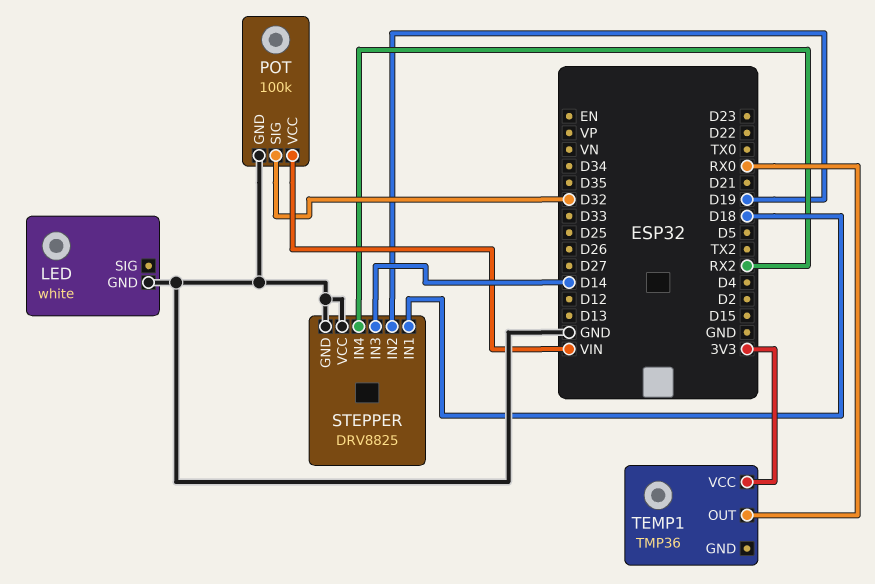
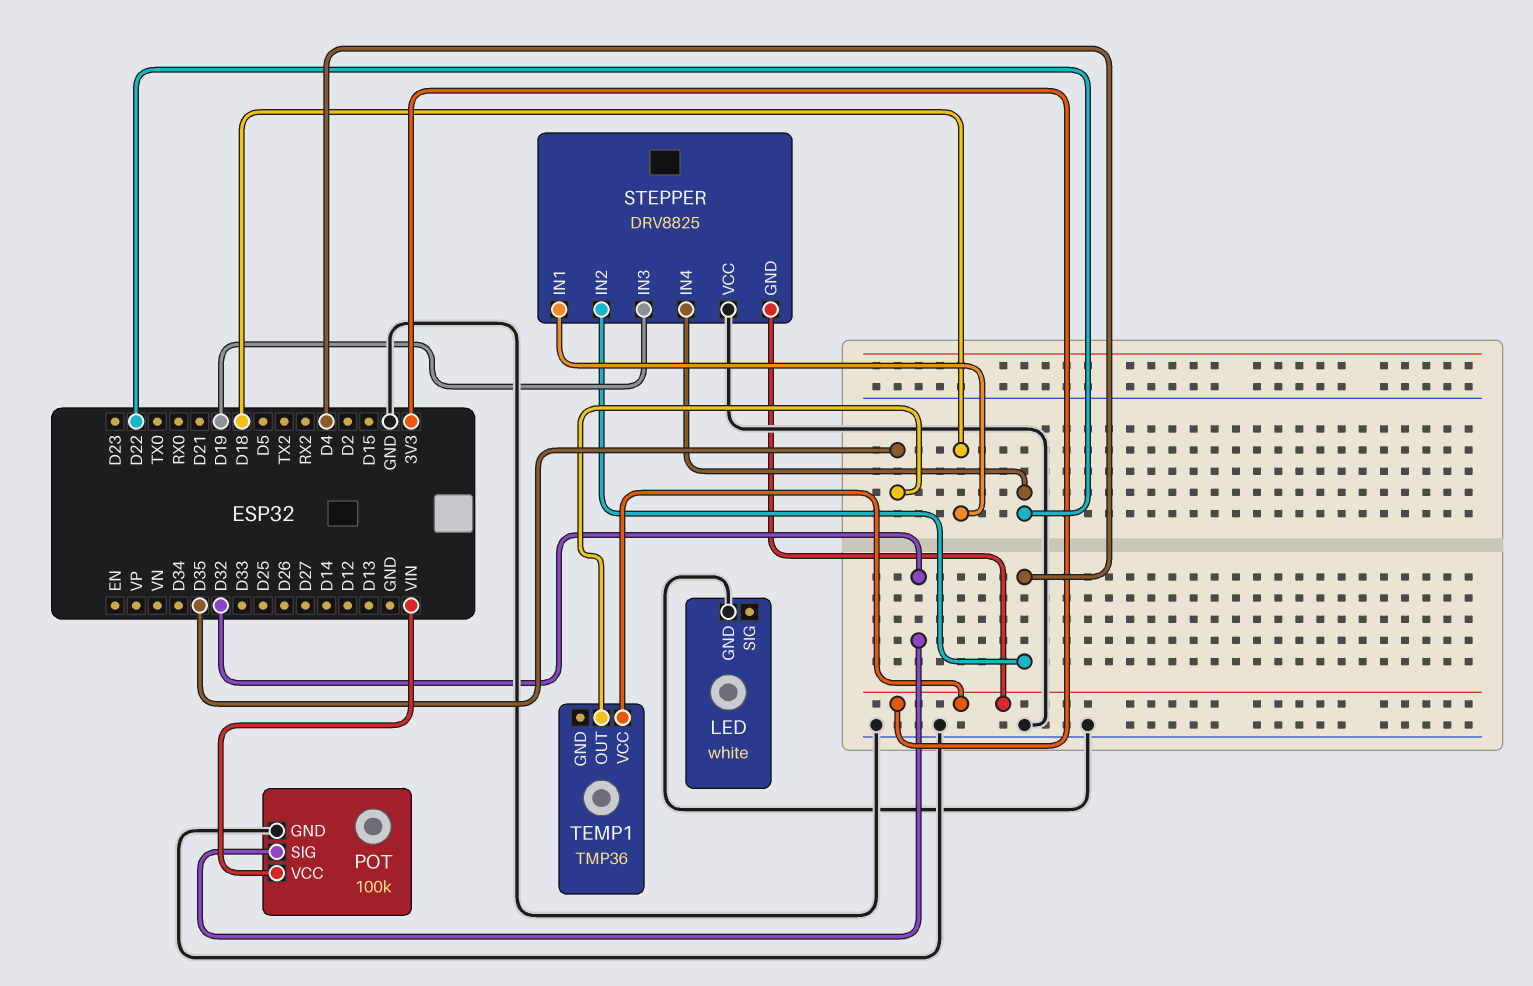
STEPPER pin GND: GND -> 3V3
STEPPER pin IN2: D19 -> D4
STEPPER pin IN3: D14 -> D19
STEPPER pin IN4: RX2 -> D22
TEMP1 pin OUT: RX0 -> D35

